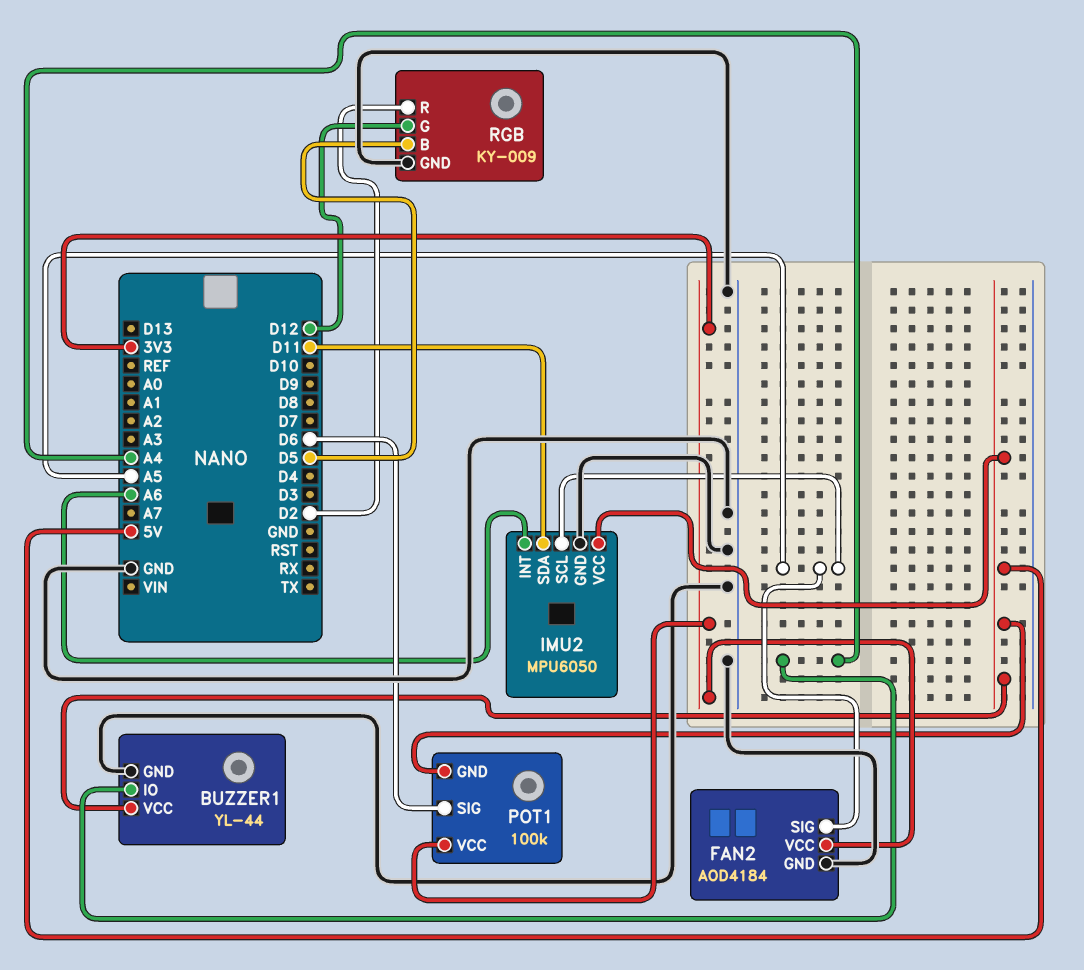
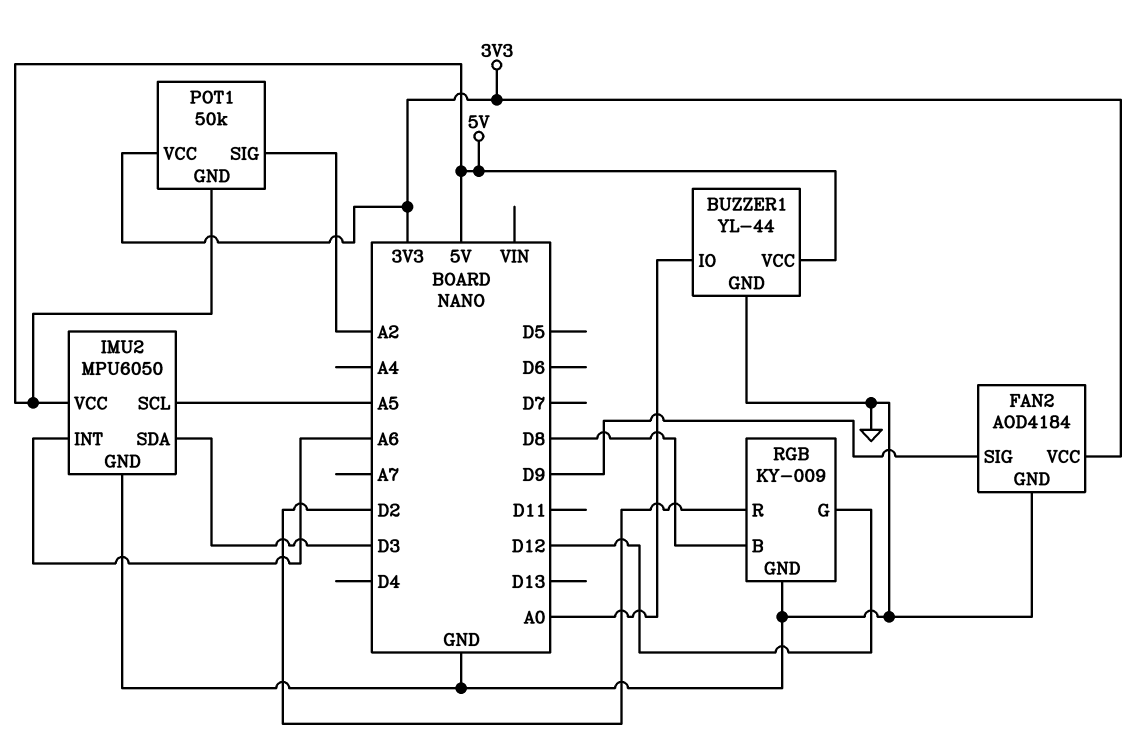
BUZZER1 pin IO: A4 -> A0
FAN2 pin SIG: A5 -> D9
IMU2 pin SDA: D11 -> D3
POT1: 100k -> 50k
POT1 pin SIG: D6 -> A2
RGB pin B: D5 -> D8

